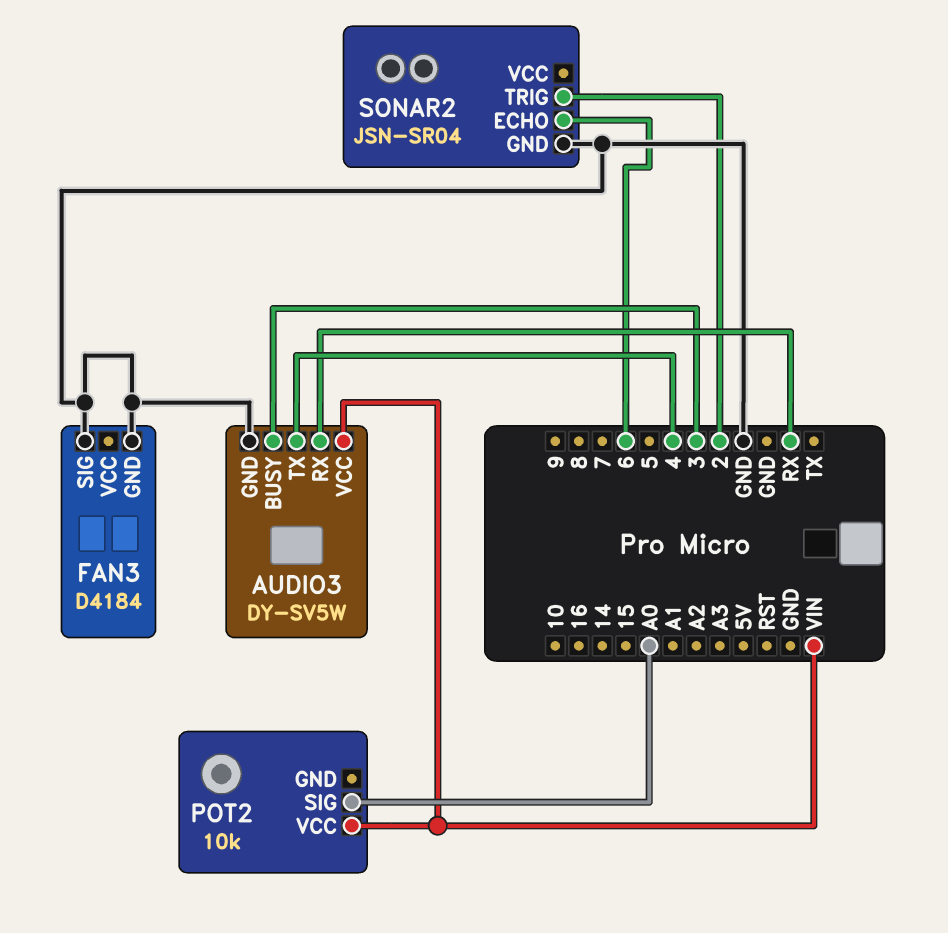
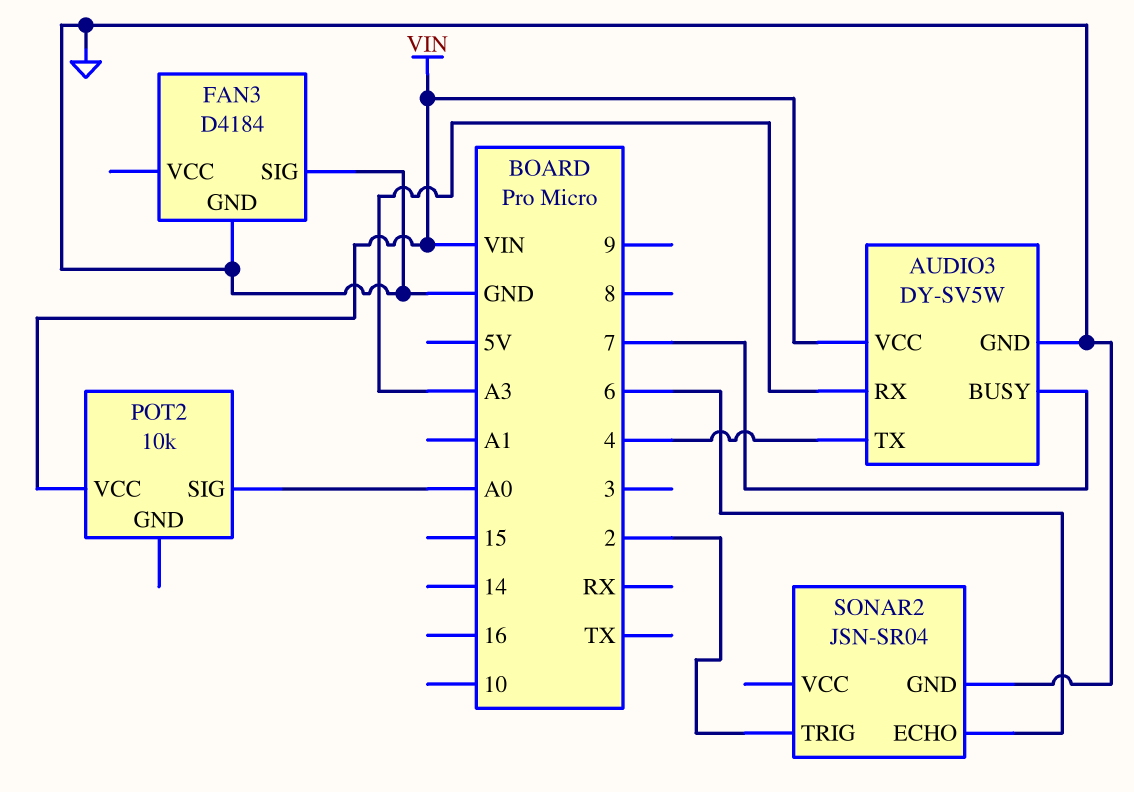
AUDIO3 pin BUSY: 3 -> 7
AUDIO3 pin RX: RX -> A3

